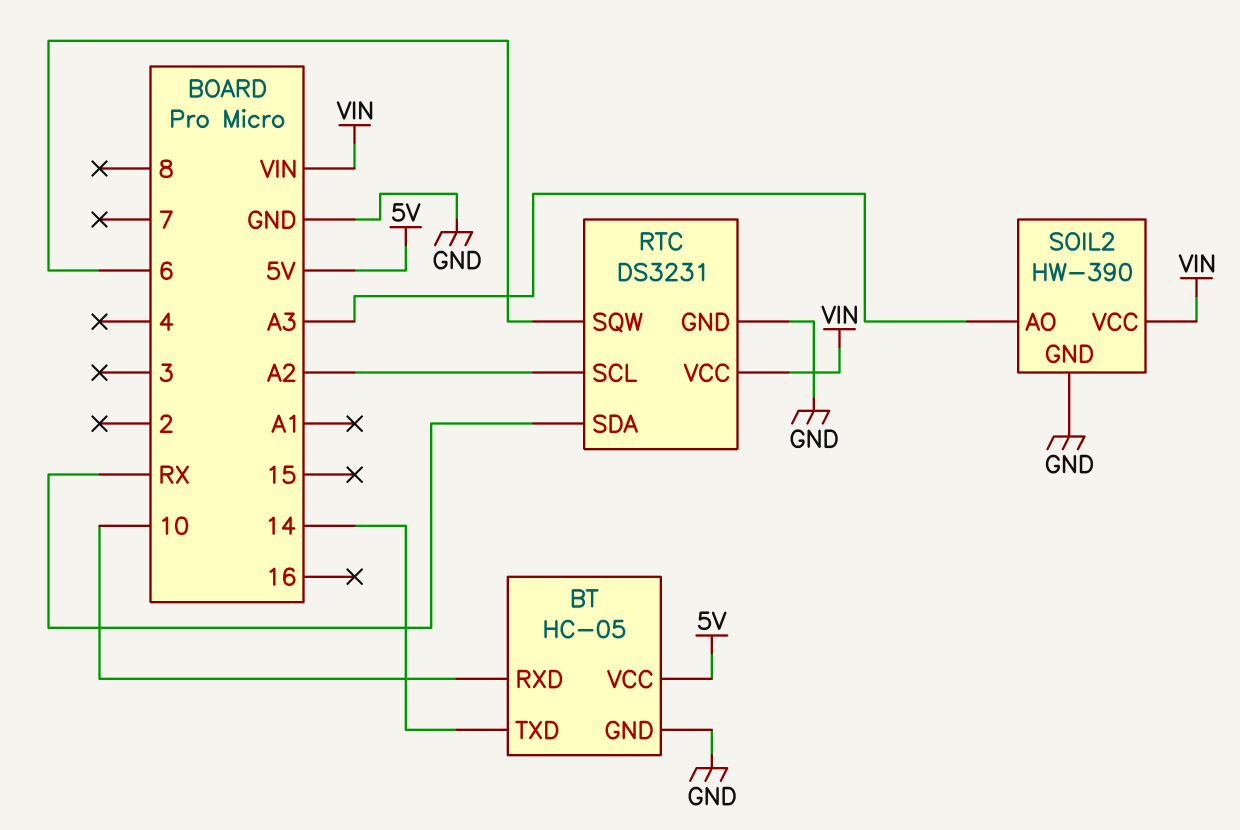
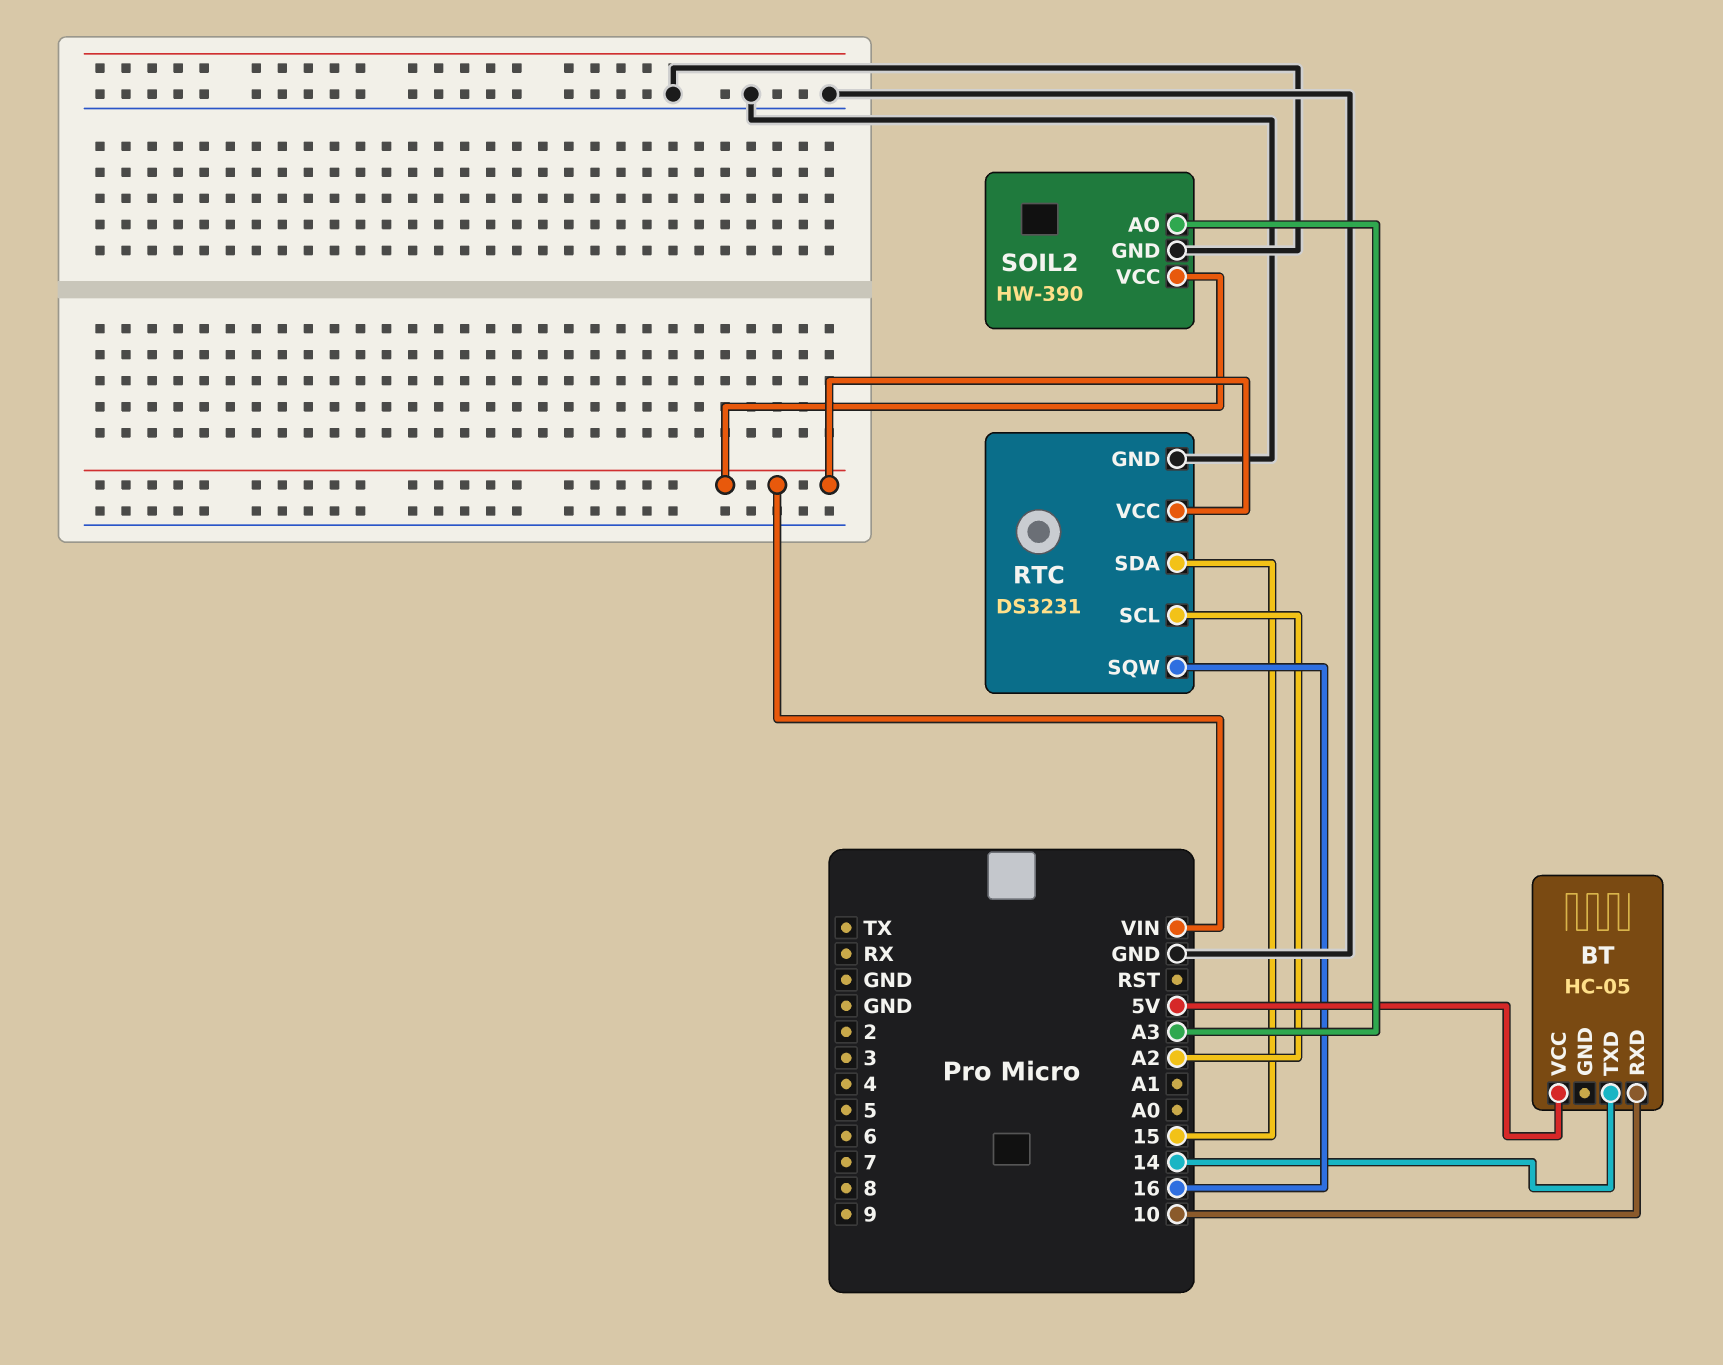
BT pin GND: GND -> none
RTC pin SDA: RX -> 15
RTC pin SQW: 6 -> 16

